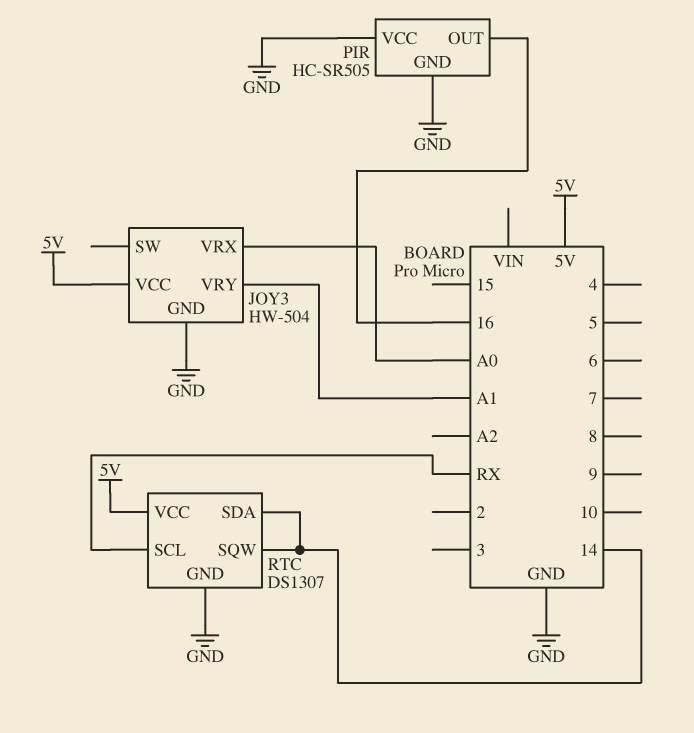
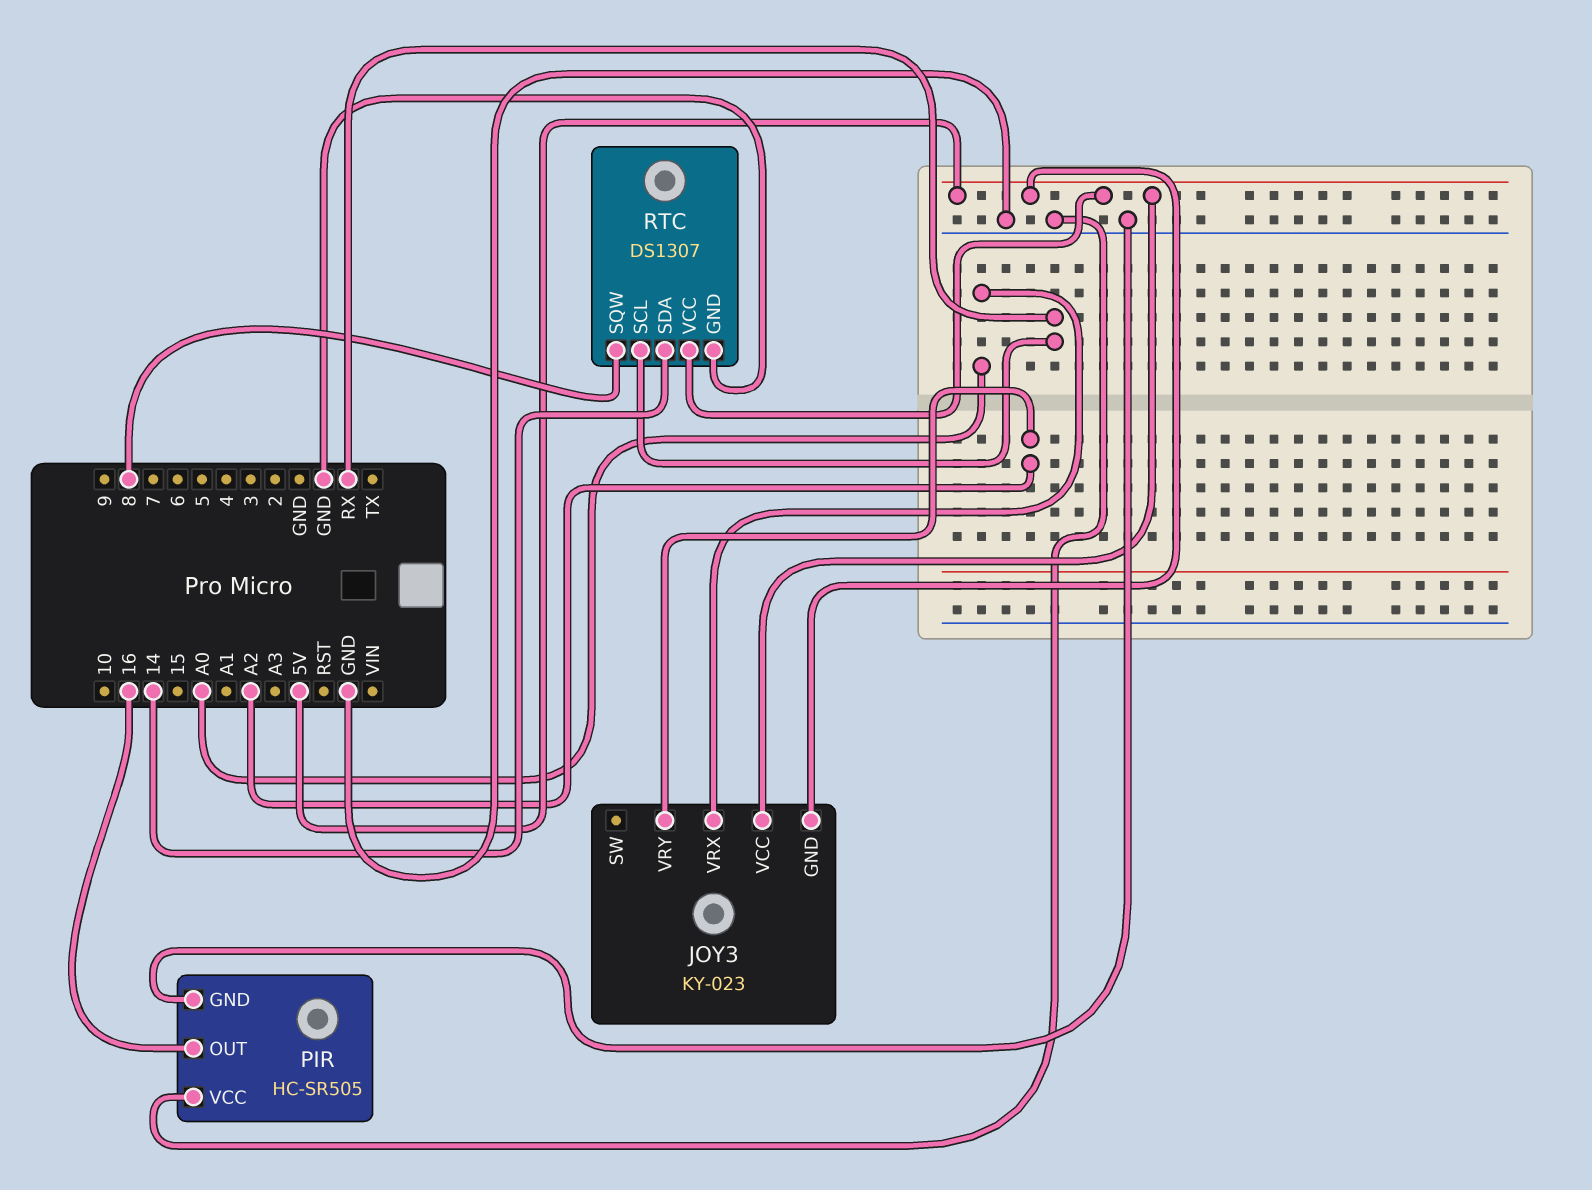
JOY3: HW-504 -> KY-023
JOY3 pin GND: GND -> 5V
JOY3 pin VRY: A1 -> A2
RTC pin SQW: 14 -> 8

